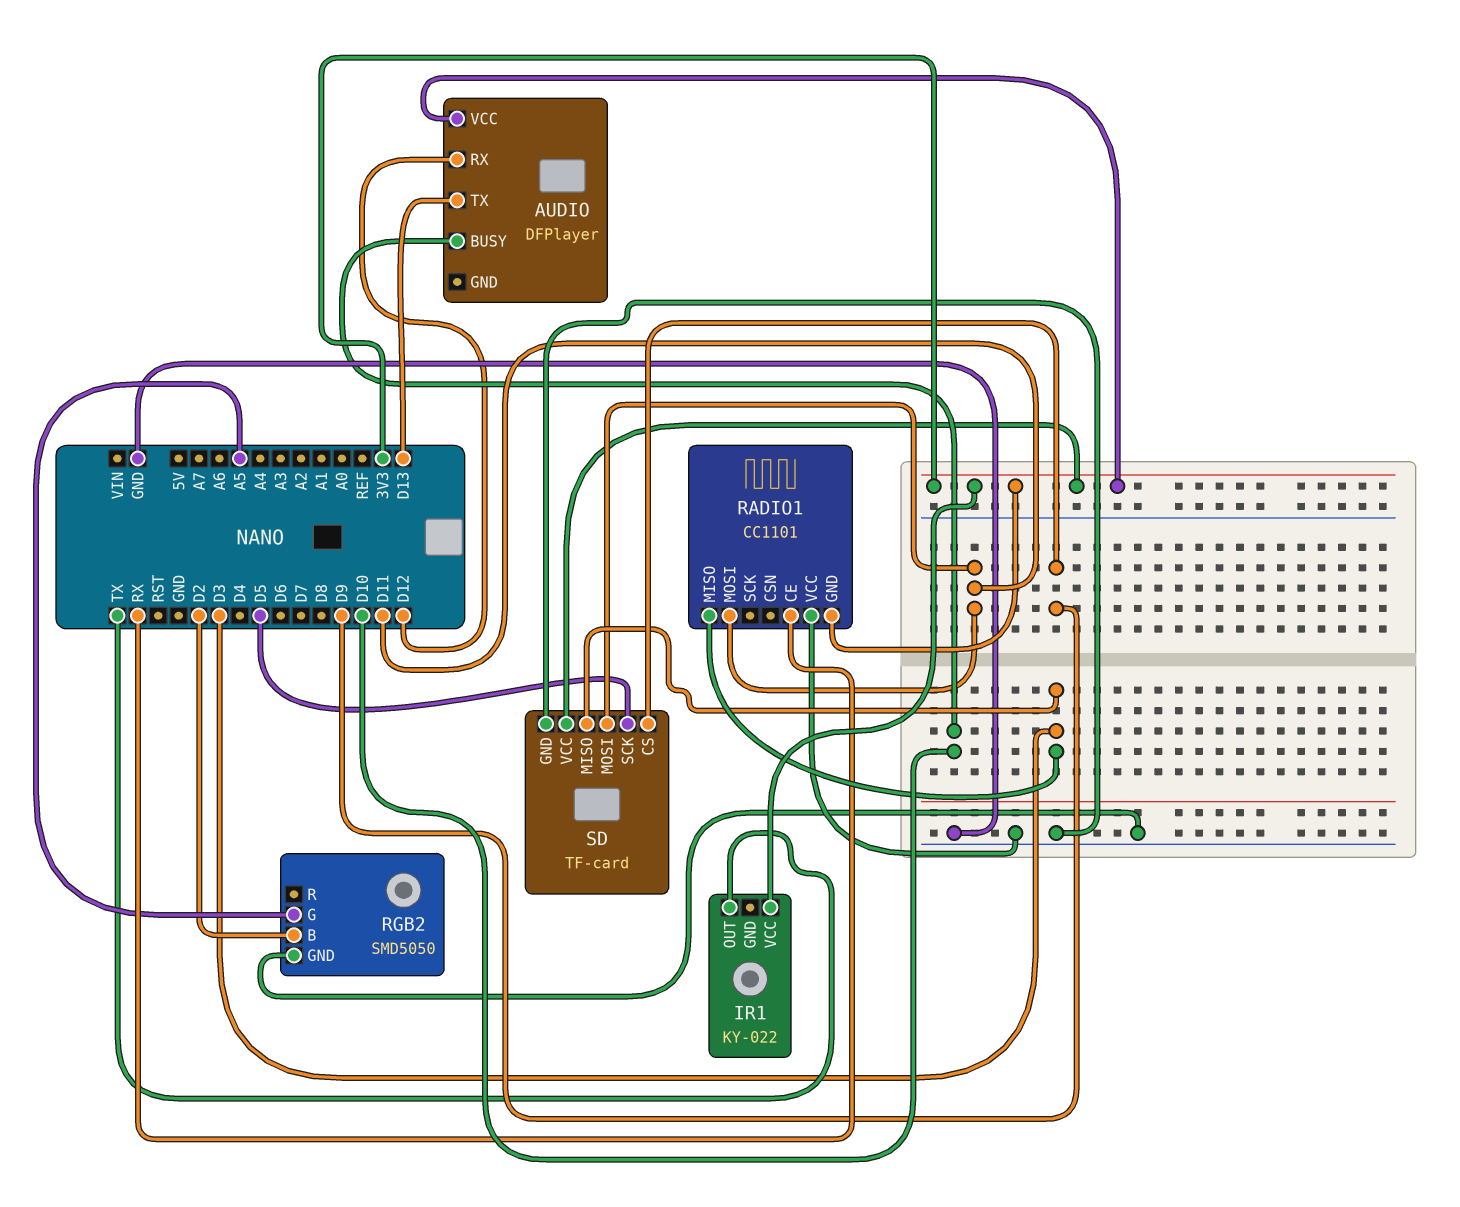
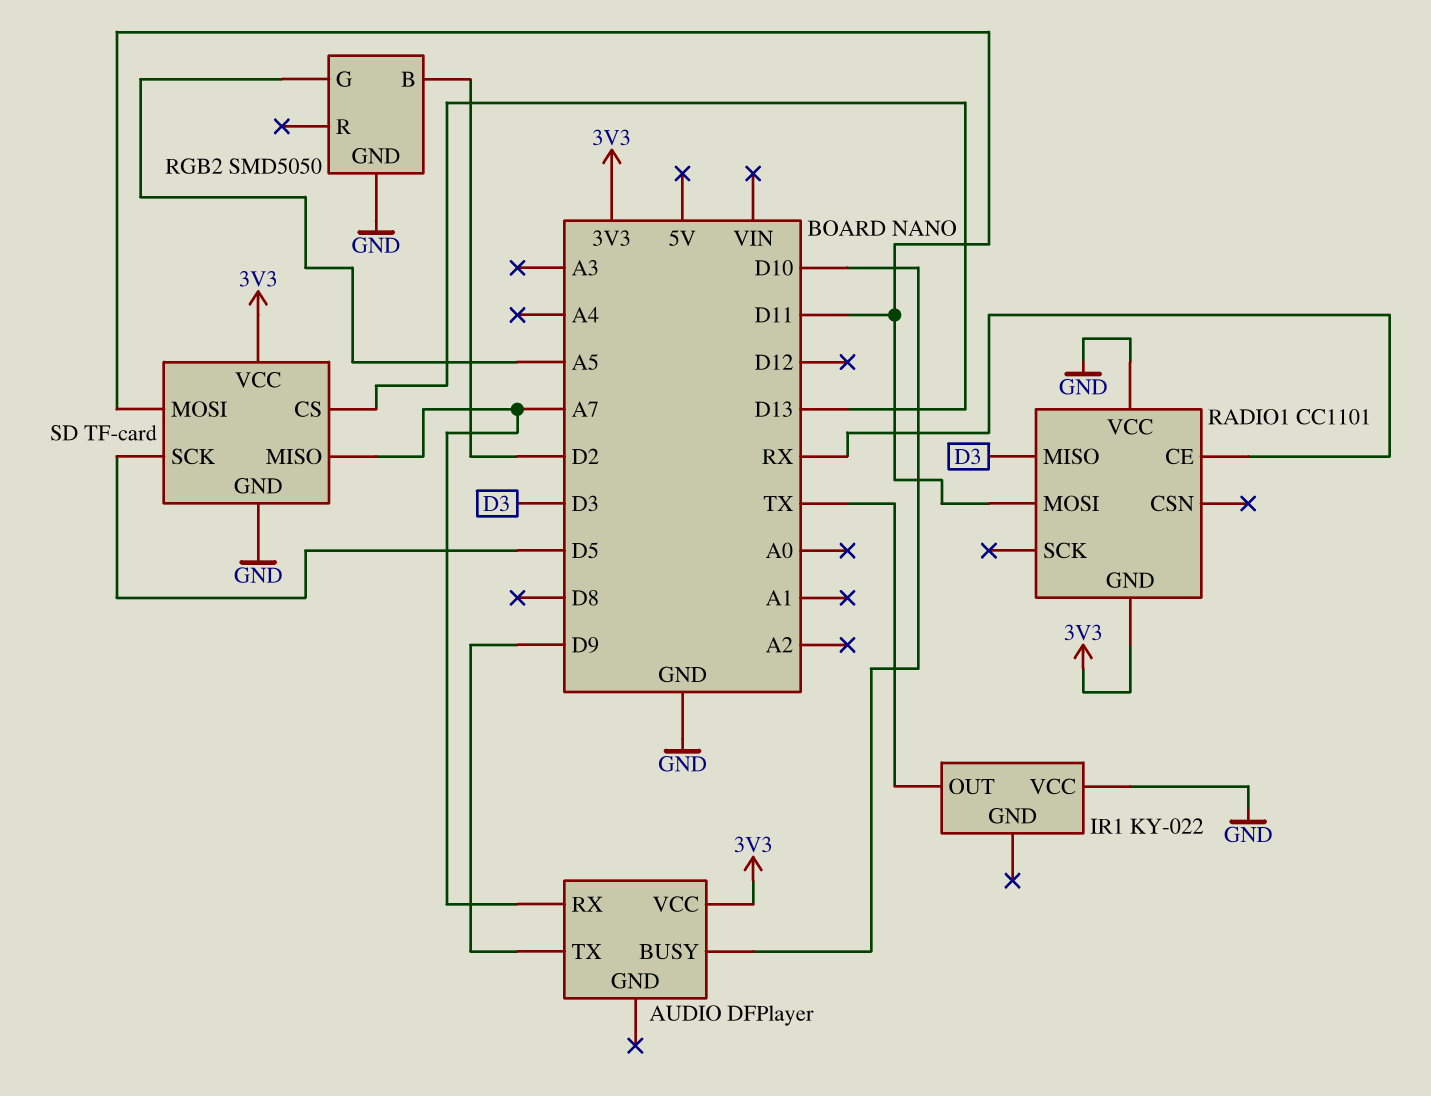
AUDIO pin RX: D12 -> A7
AUDIO pin TX: D13 -> D9
IR1 pin VCC: 3V3 -> GND
SD pin CS: D9 -> D13
SD pin MISO: D3 -> A7

